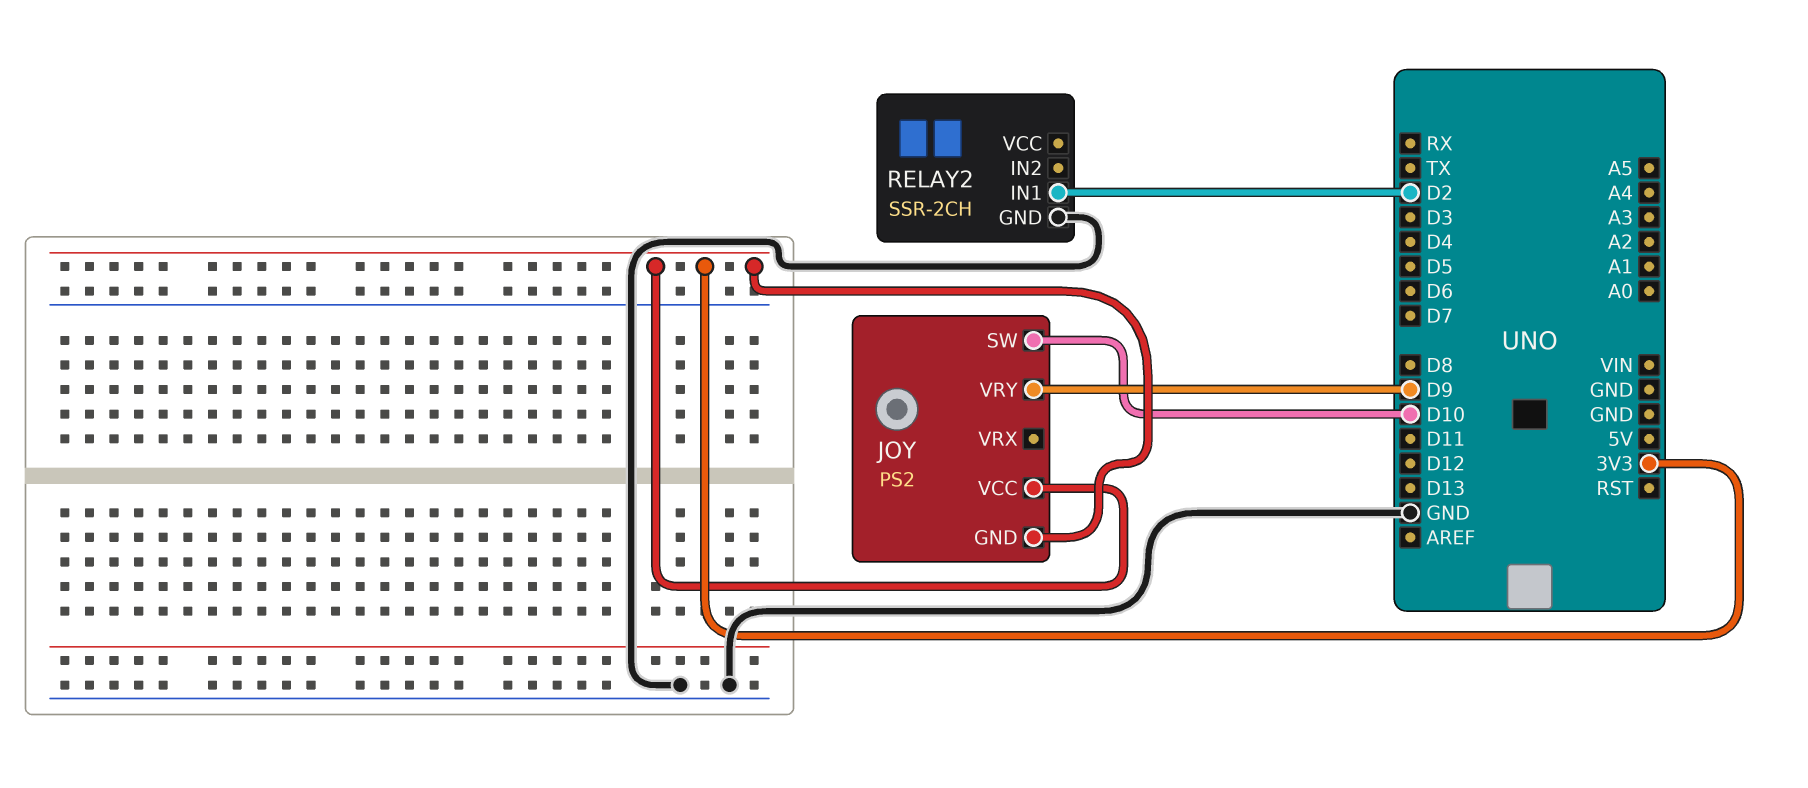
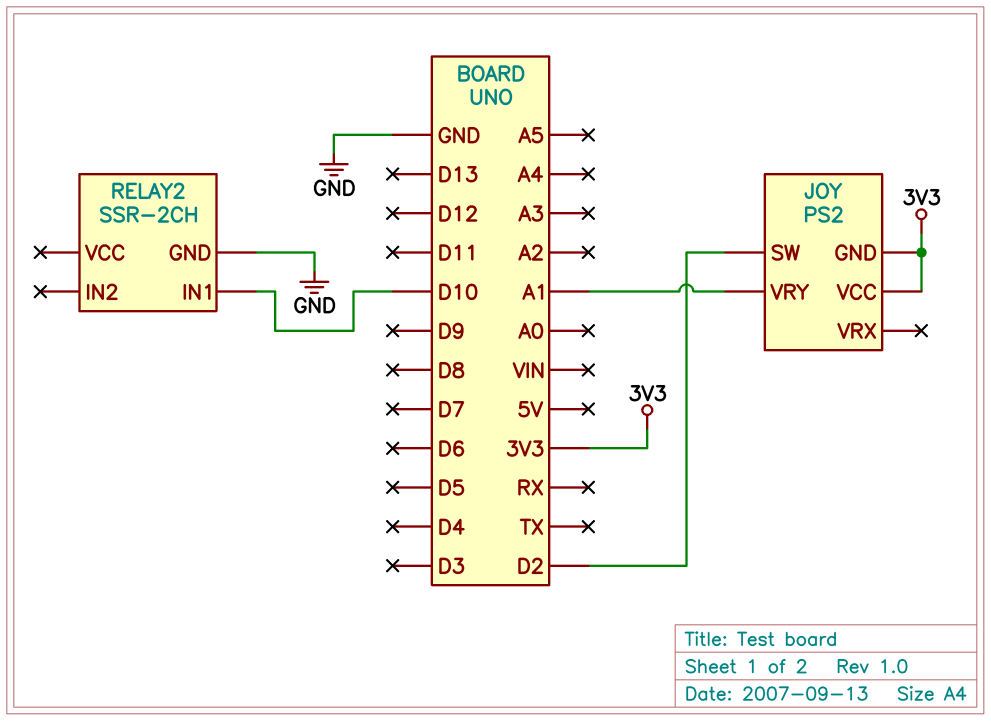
JOY pin SW: D10 -> D2
JOY pin VRY: D9 -> A1
RELAY2 pin IN1: D2 -> D10

